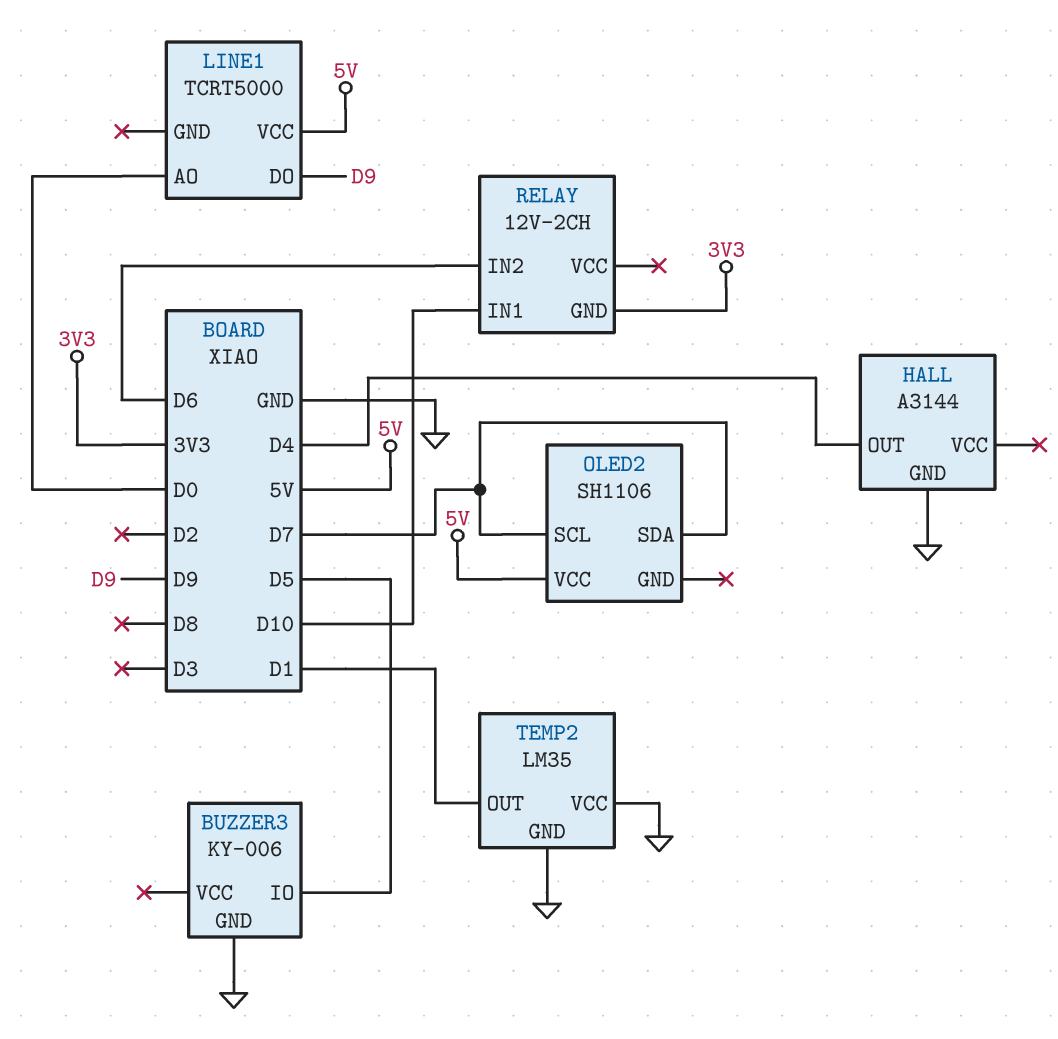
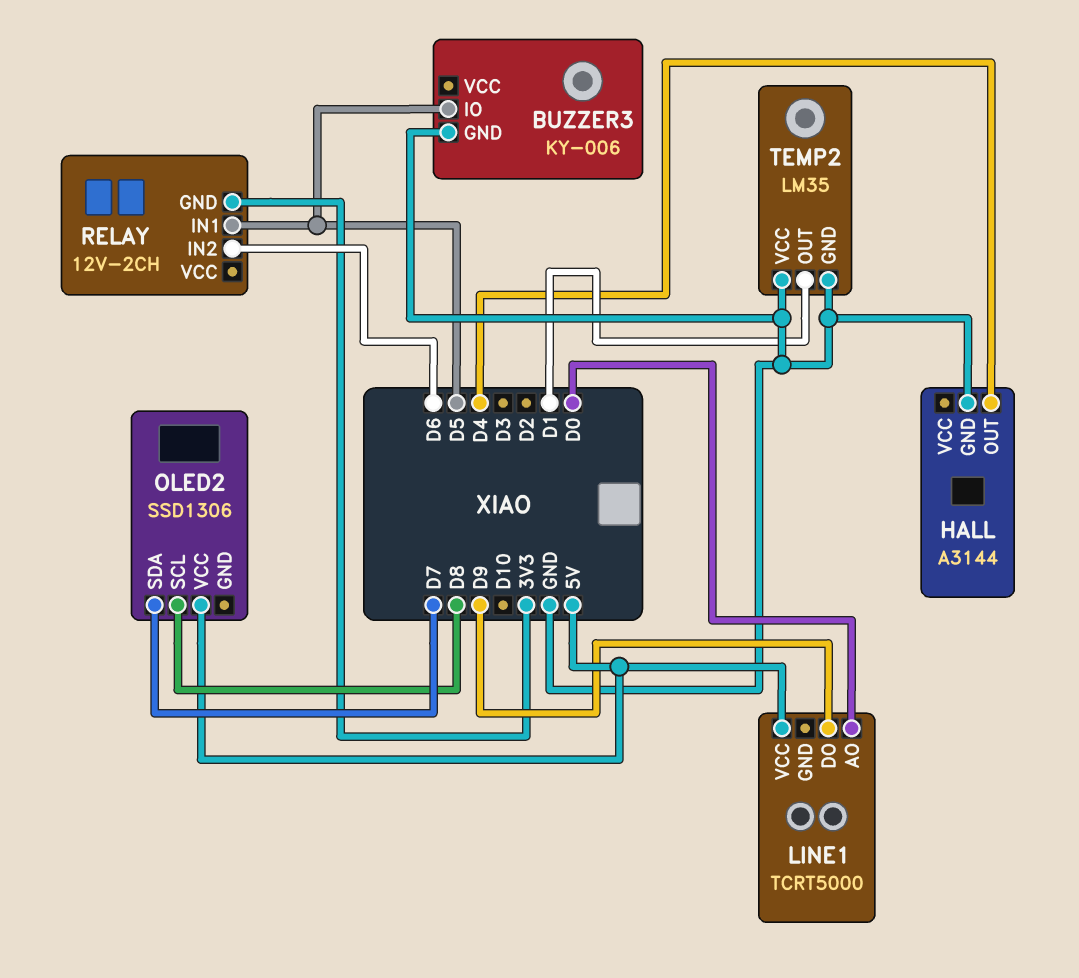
OLED2: SH1106 -> SSD1306
OLED2 pin SCL: D7 -> D8
RELAY pin IN1: D10 -> D5

